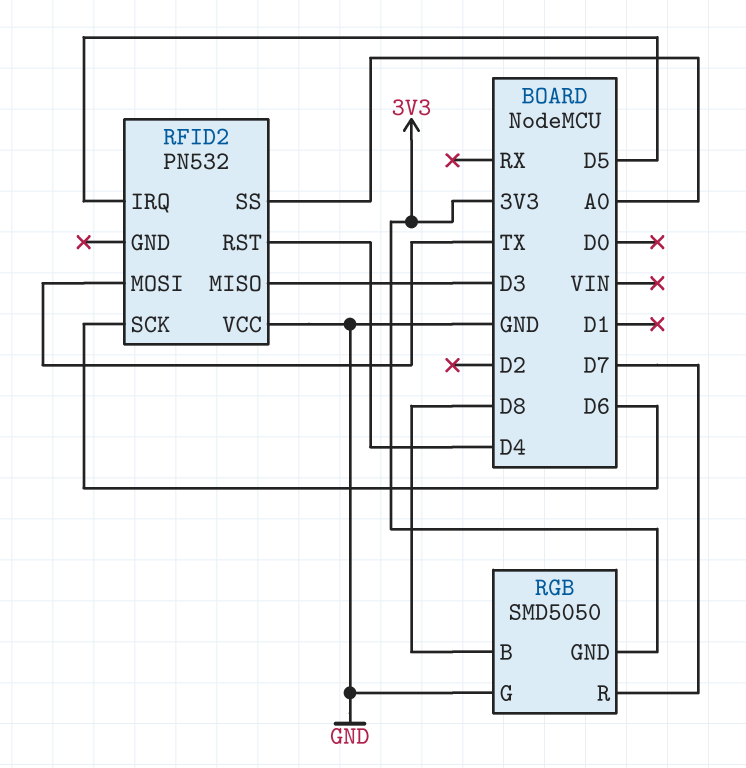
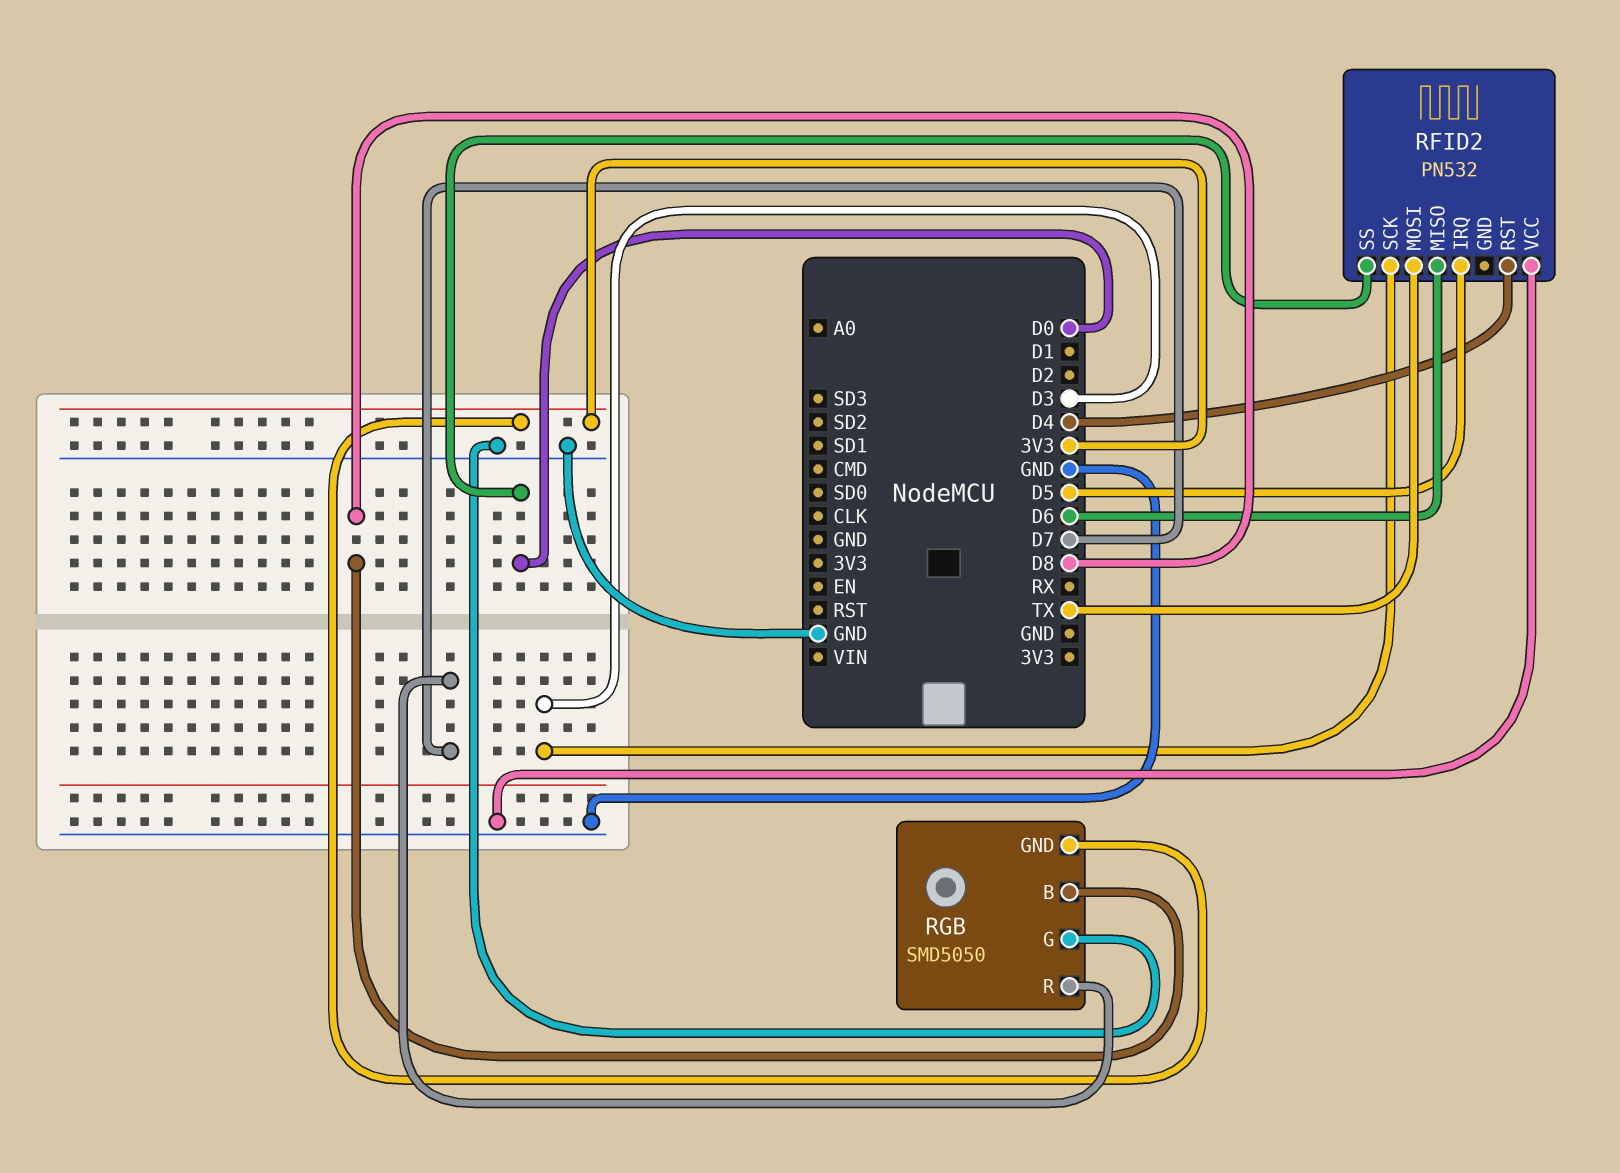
RFID2 pin MISO: D3 -> D6
RFID2 pin SCK: D6 -> D3
RFID2 pin SS: A0 -> D0

